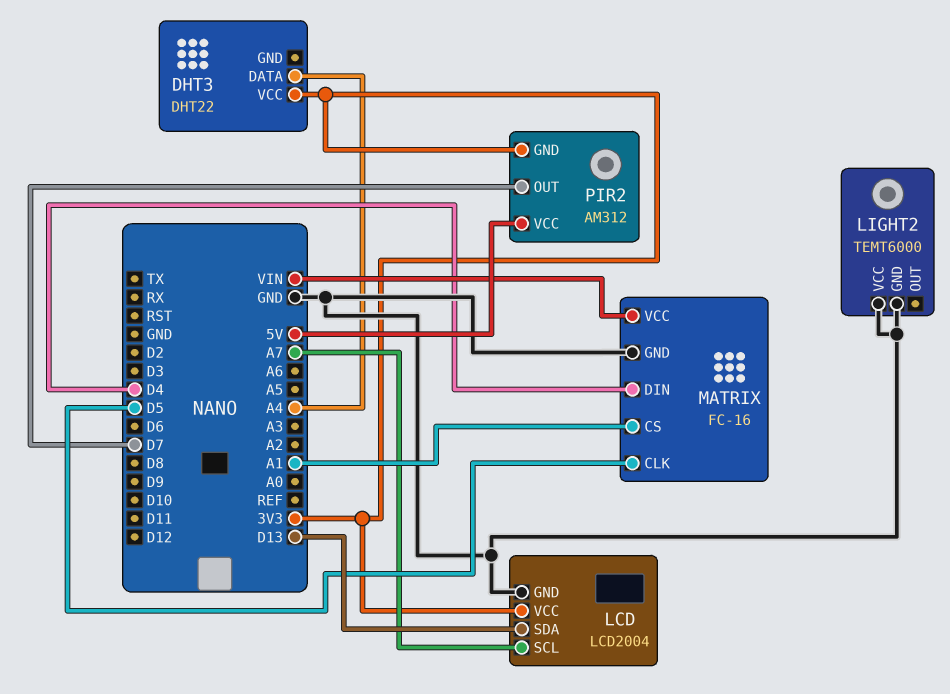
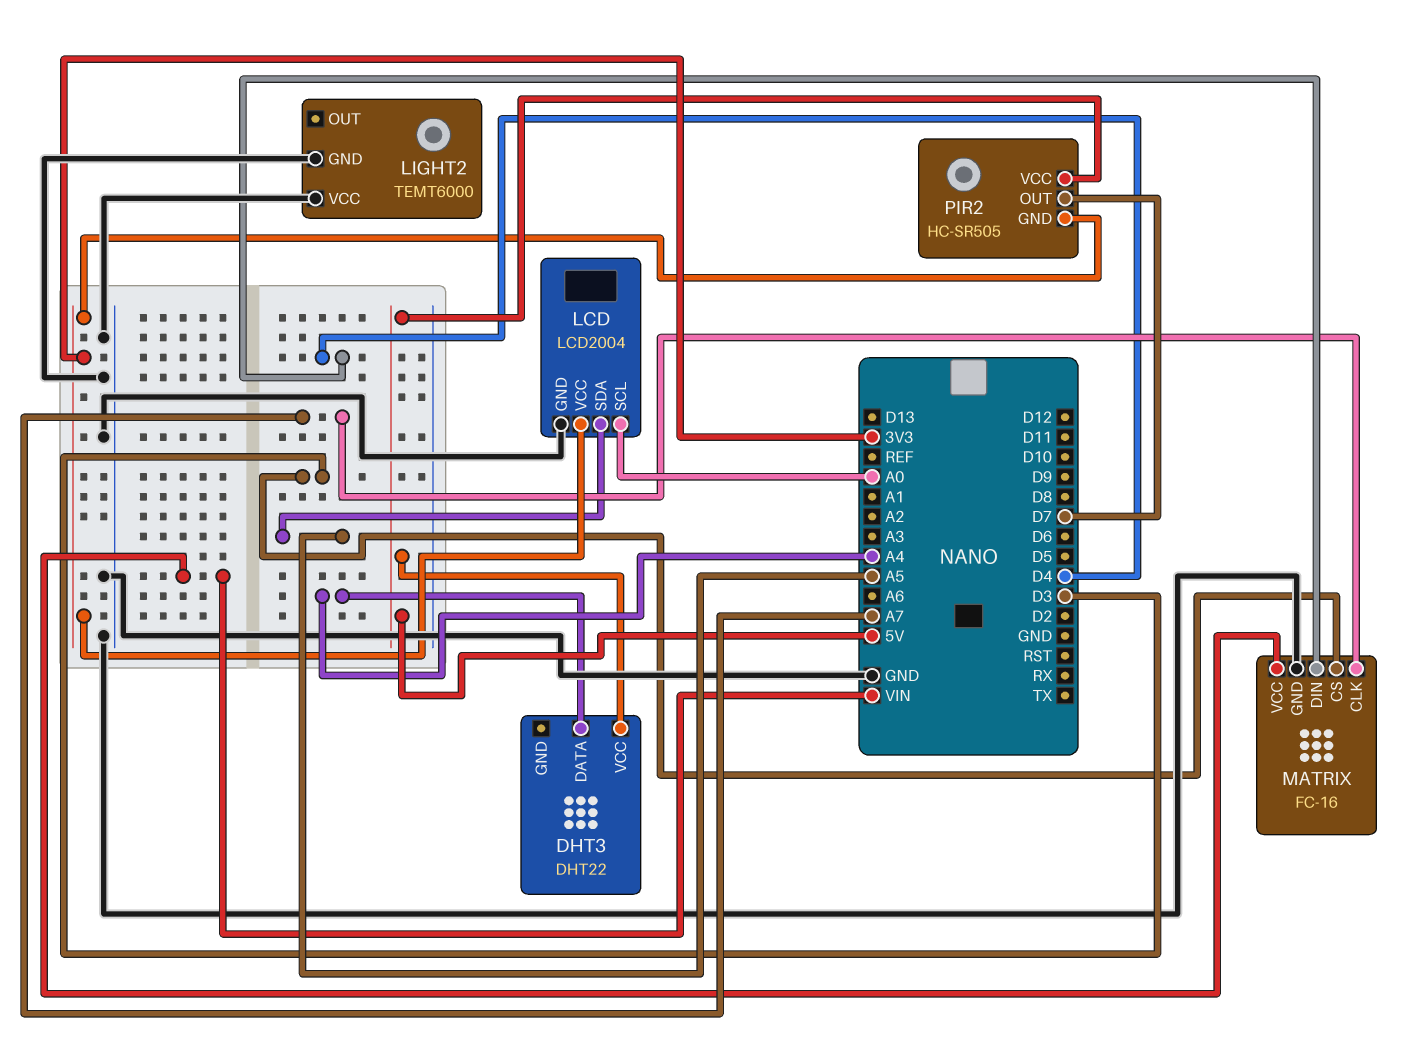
DHT3 pin VCC: 3V3 -> 5V
LCD pin SCL: A7 -> A0
LCD pin SDA: D13 -> A5
MATRIX pin CLK: D5 -> A7
MATRIX pin CS: A1 -> D3
PIR2: AM312 -> HC-SR505

